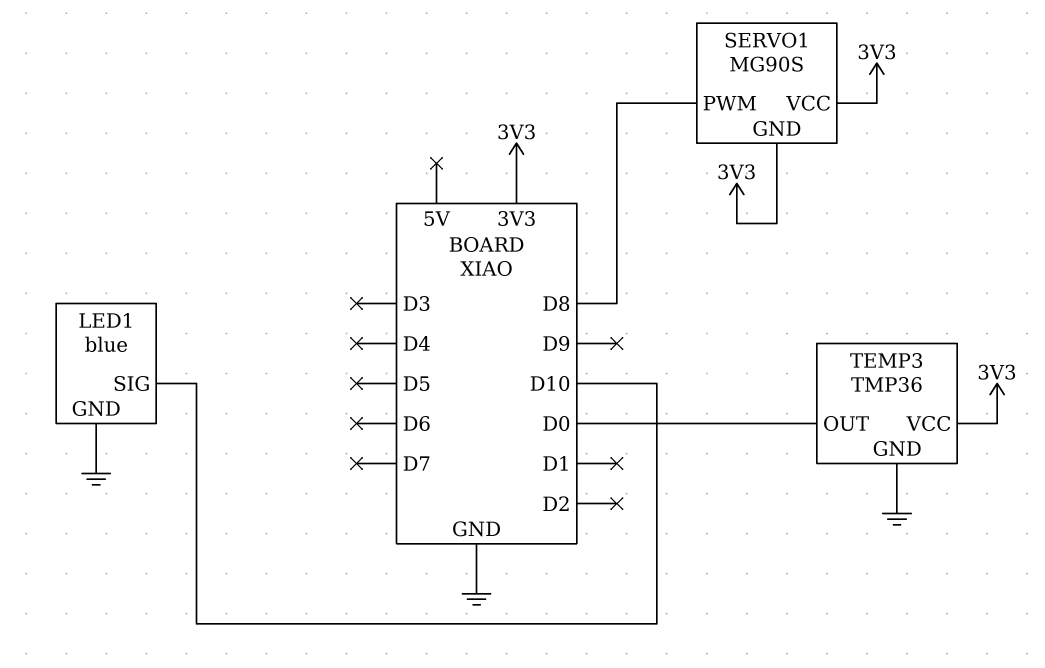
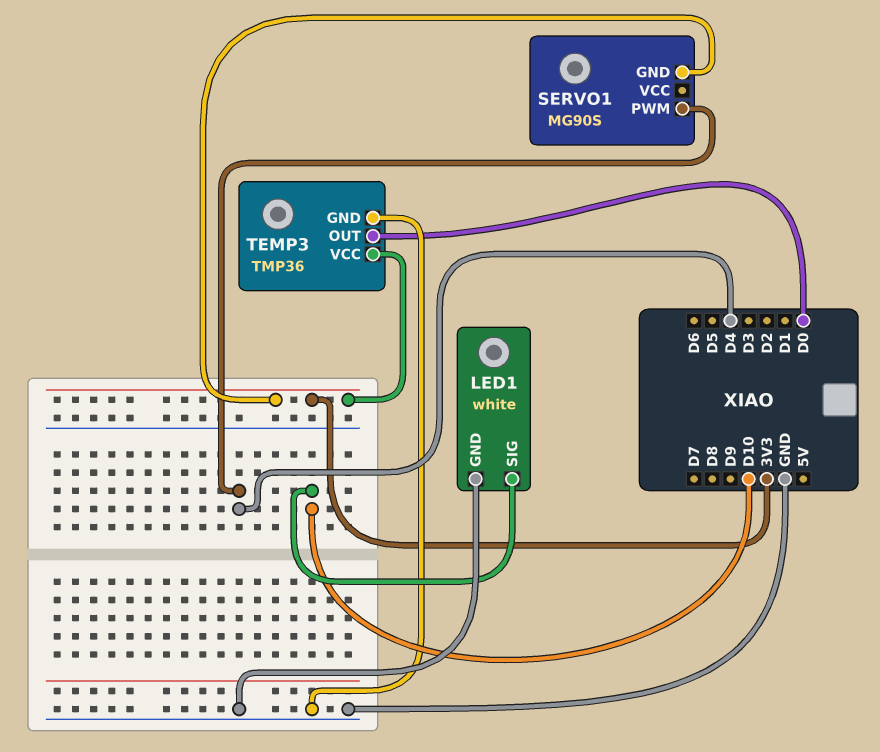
LED1: blue -> white
SERVO1 pin PWM: D8 -> D4
SERVO1 pin VCC: 3V3 -> none

